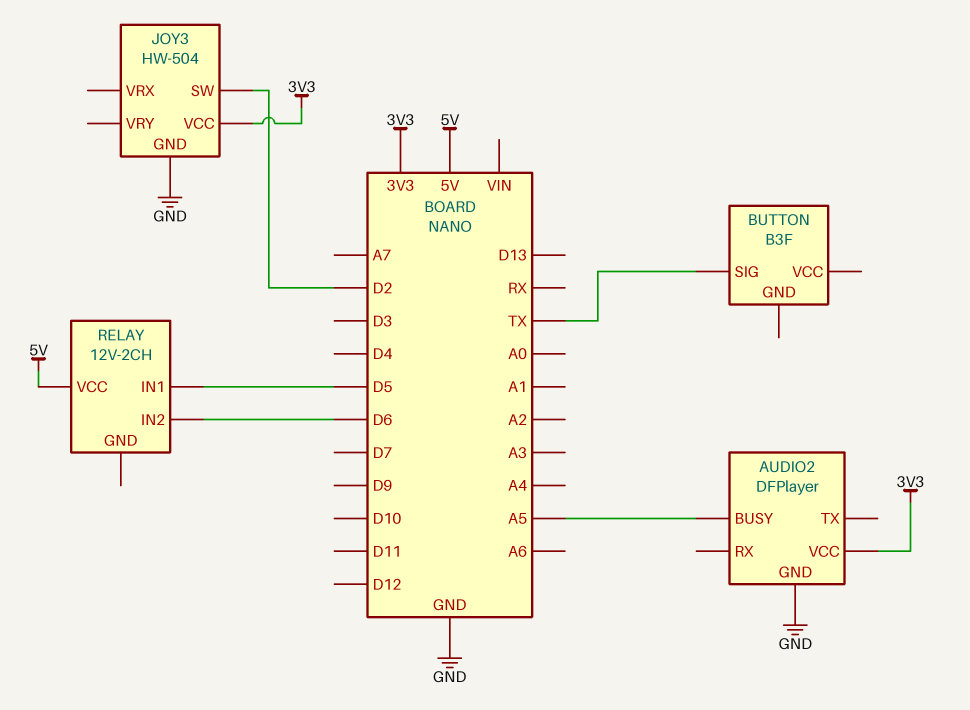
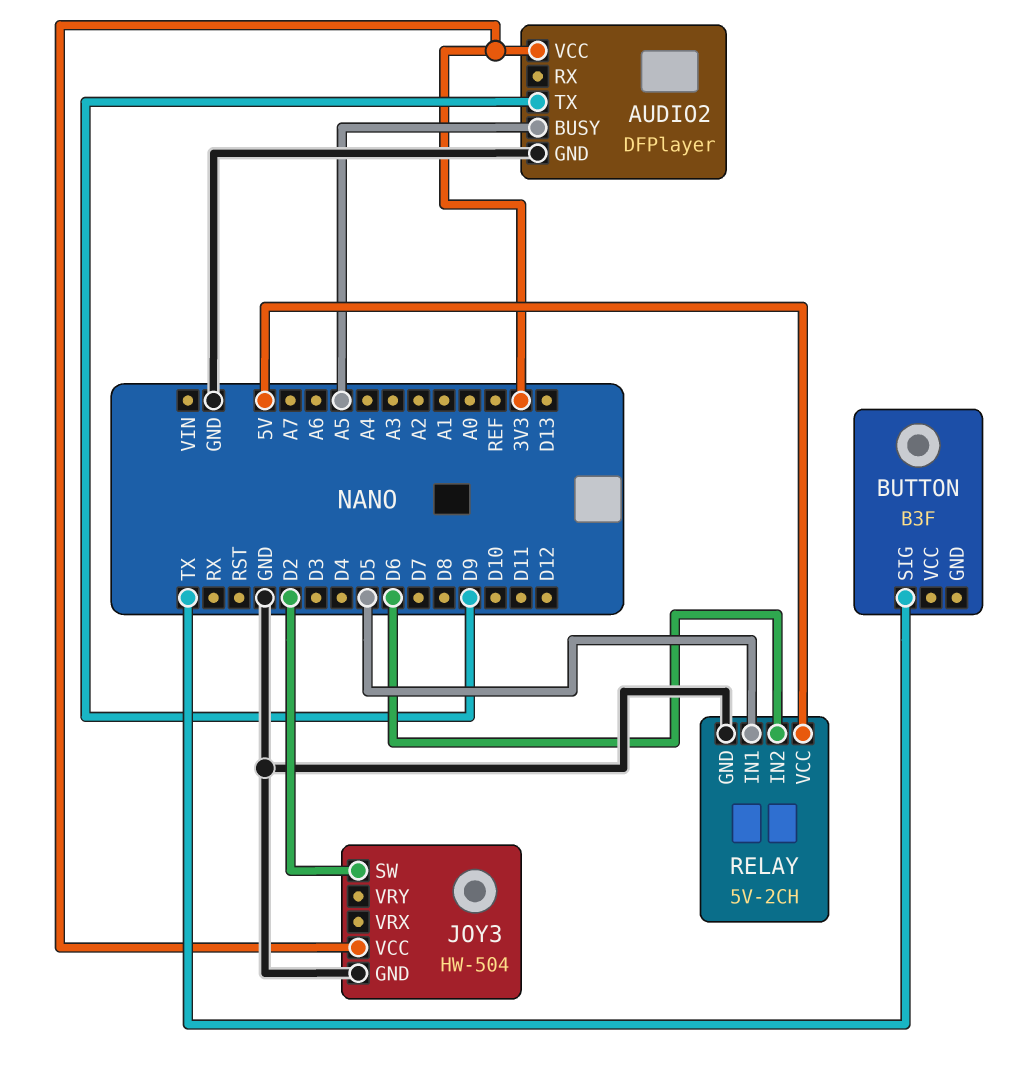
AUDIO2 pin TX: none -> D9
RELAY: 12V-2CH -> 5V-2CH
RELAY pin GND: none -> GND

